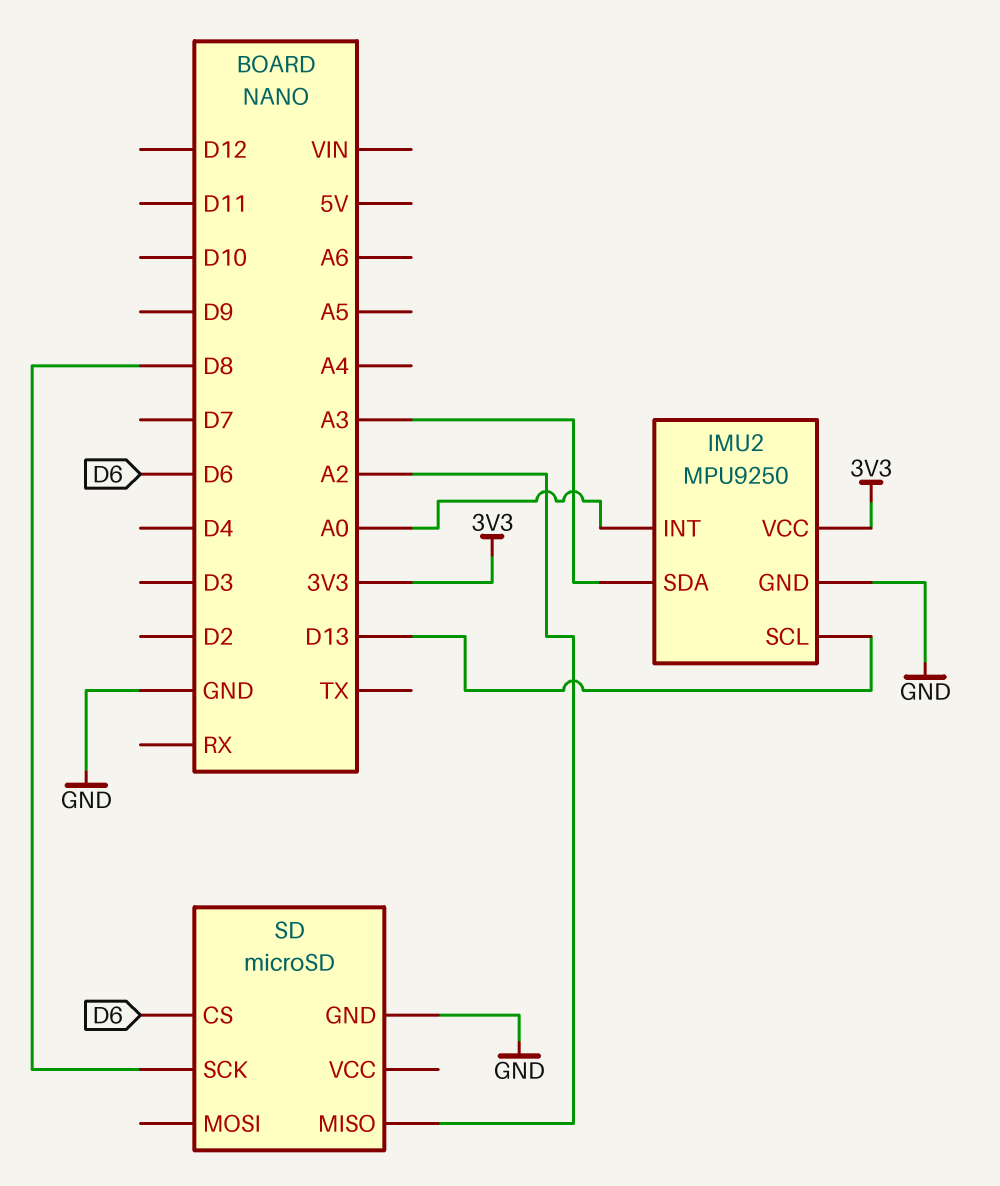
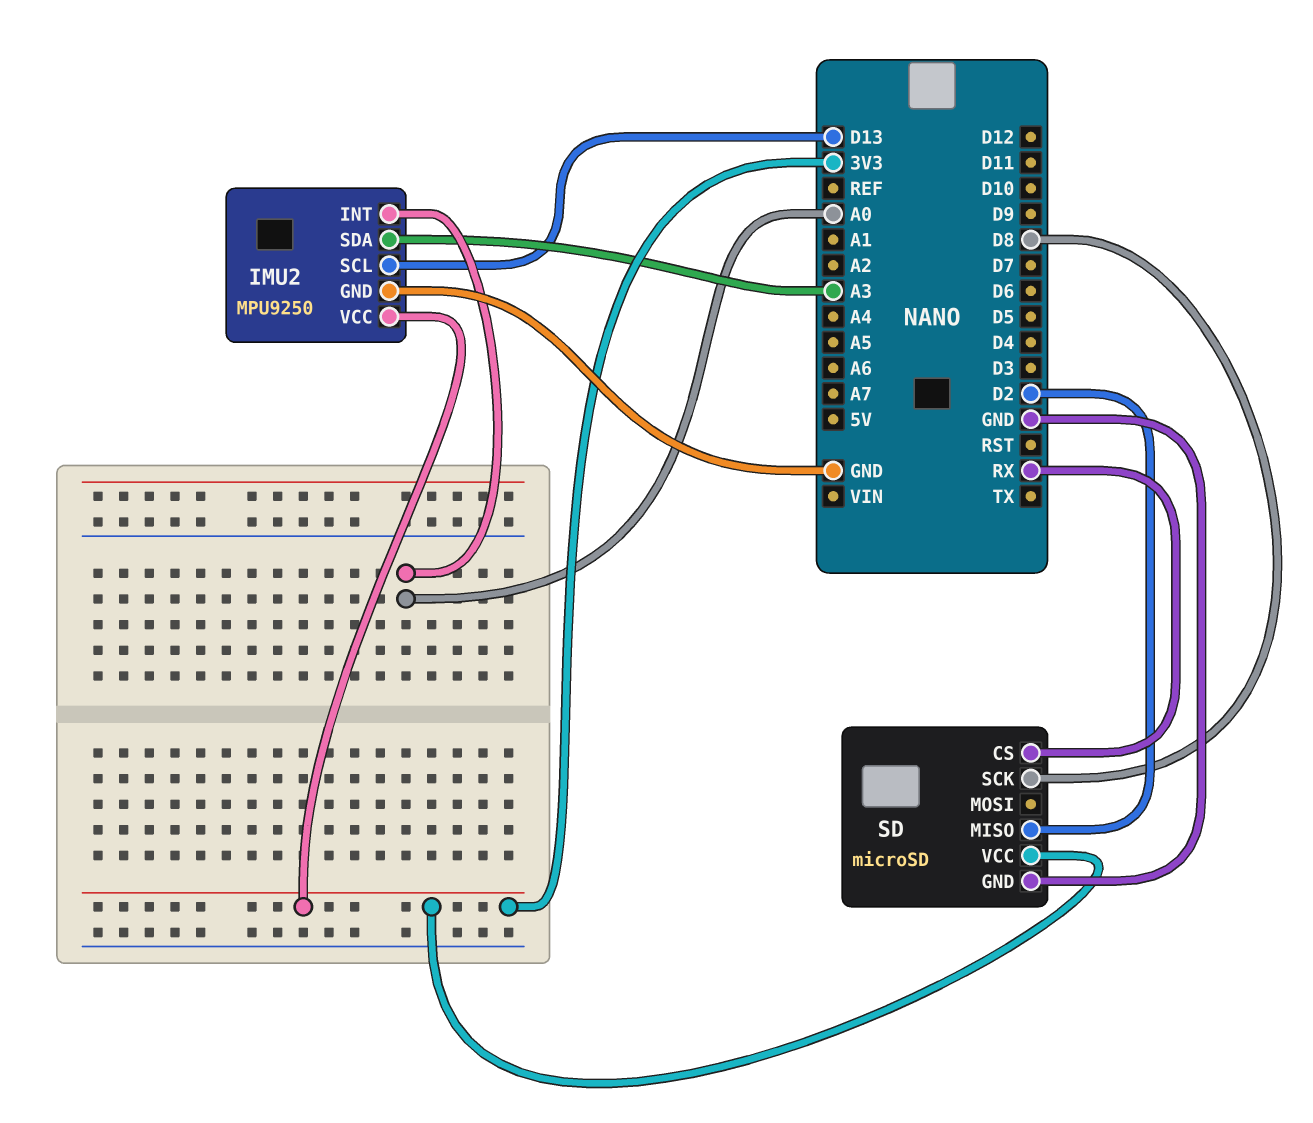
SD pin CS: D6 -> RX
SD pin MISO: A2 -> D2
SD pin VCC: none -> 3V3

